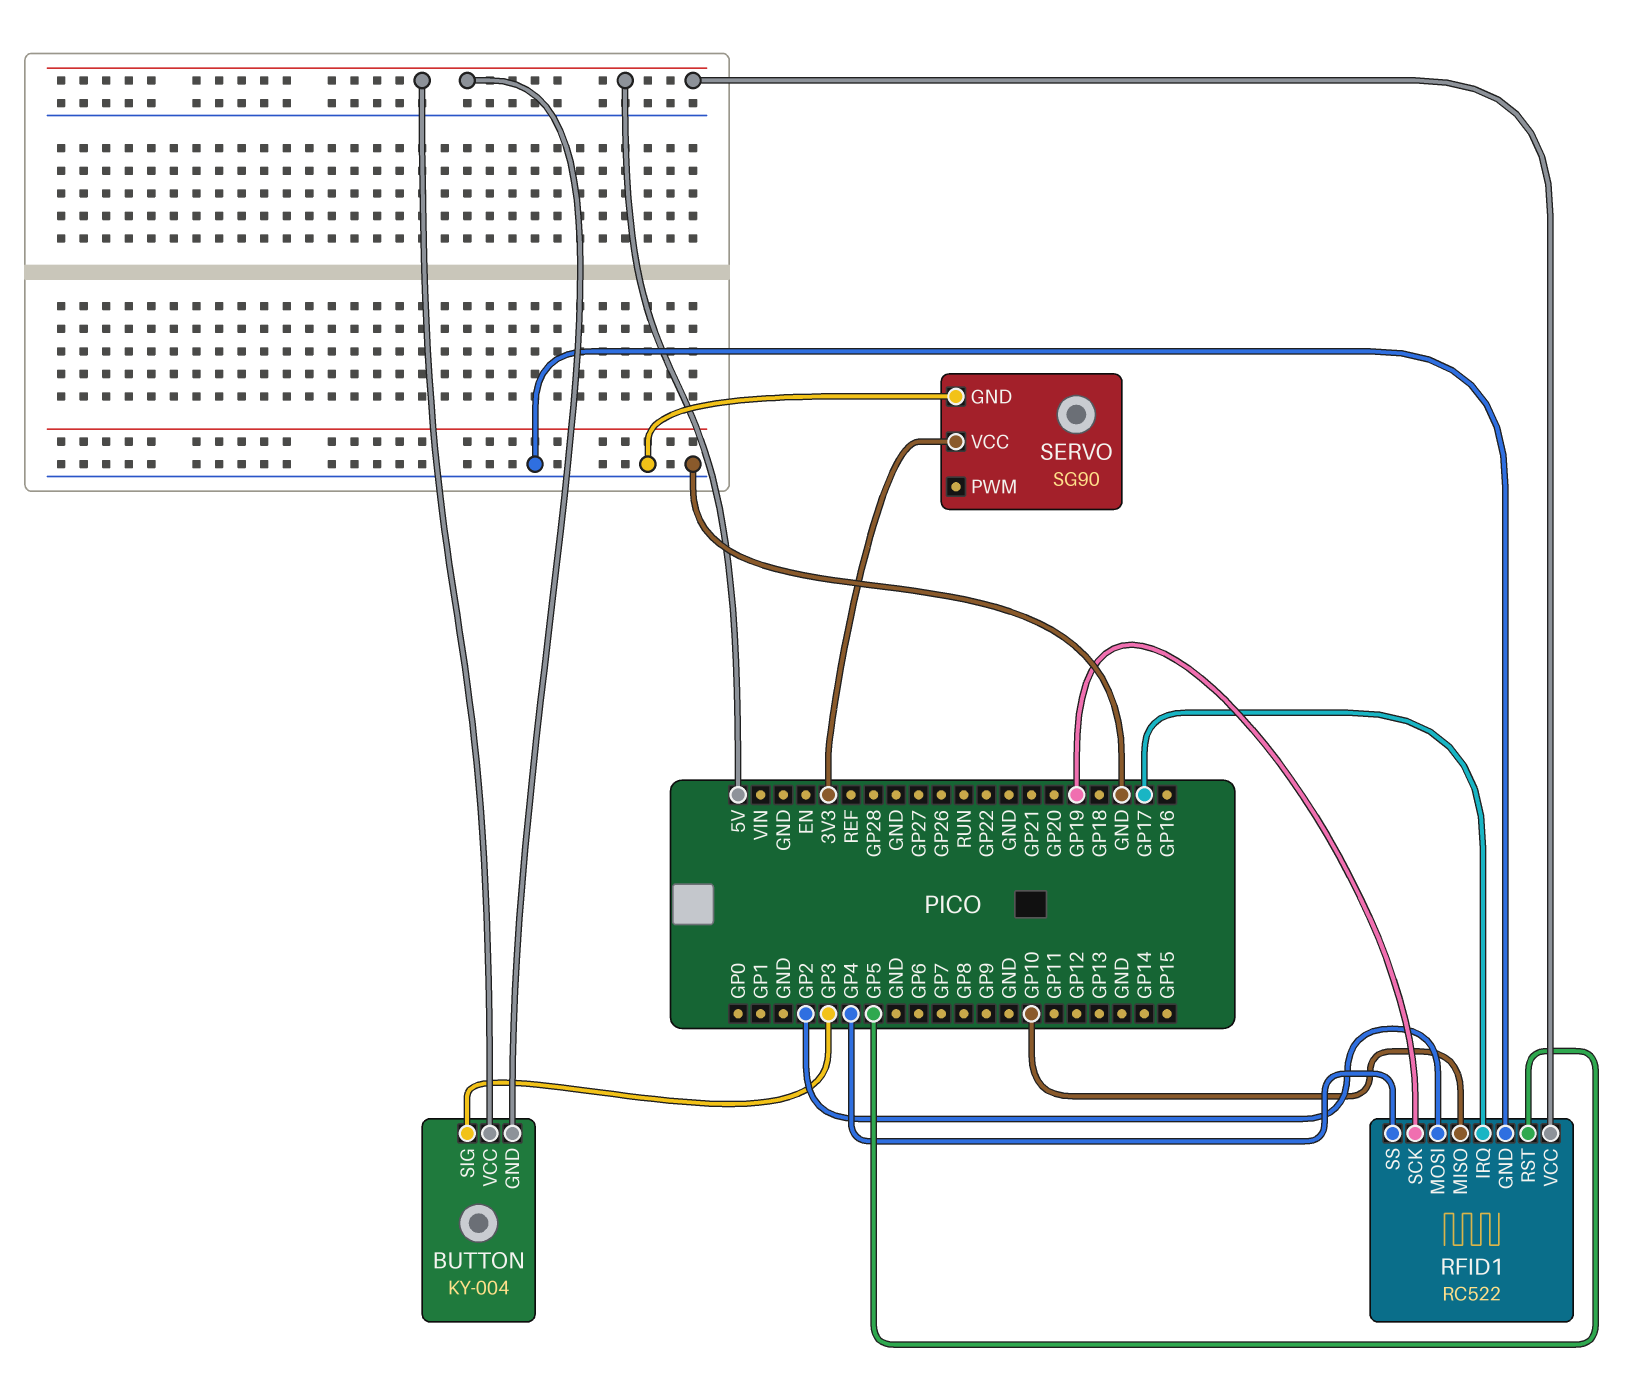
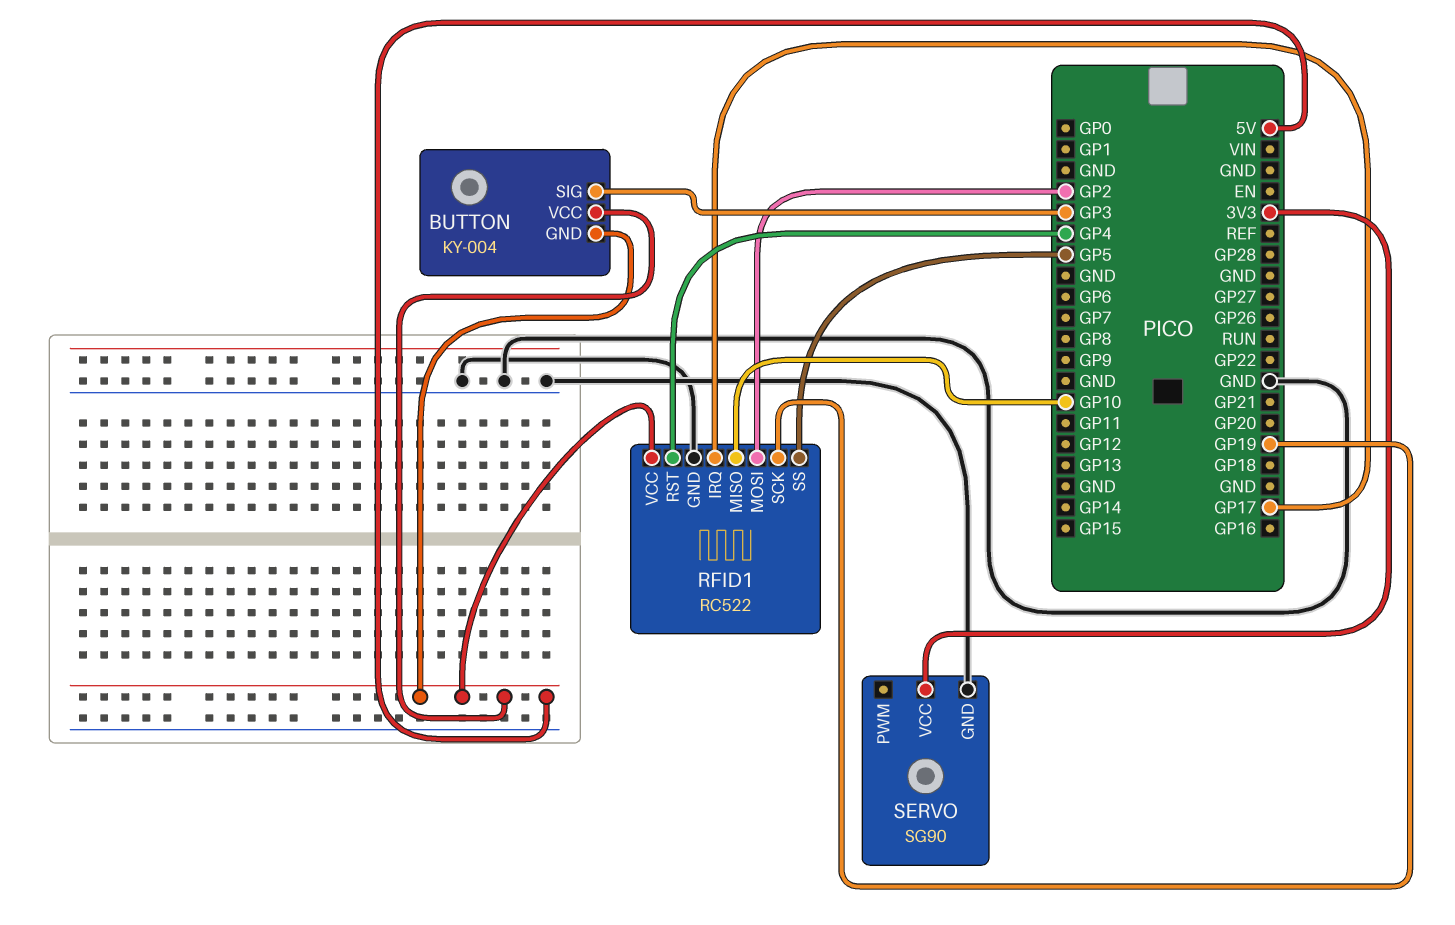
RFID1 pin RST: GP5 -> GP4
RFID1 pin SS: GP4 -> GP5

